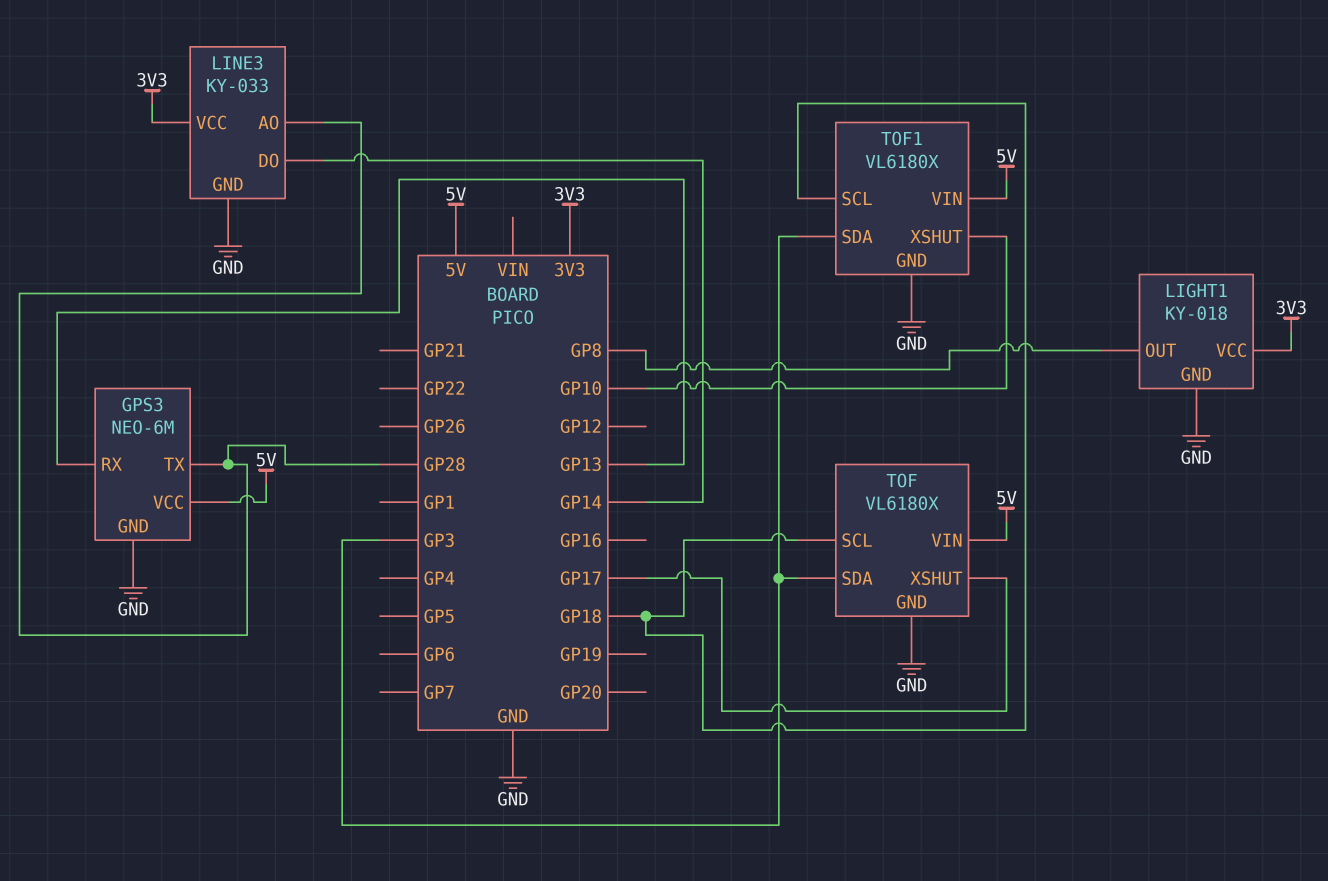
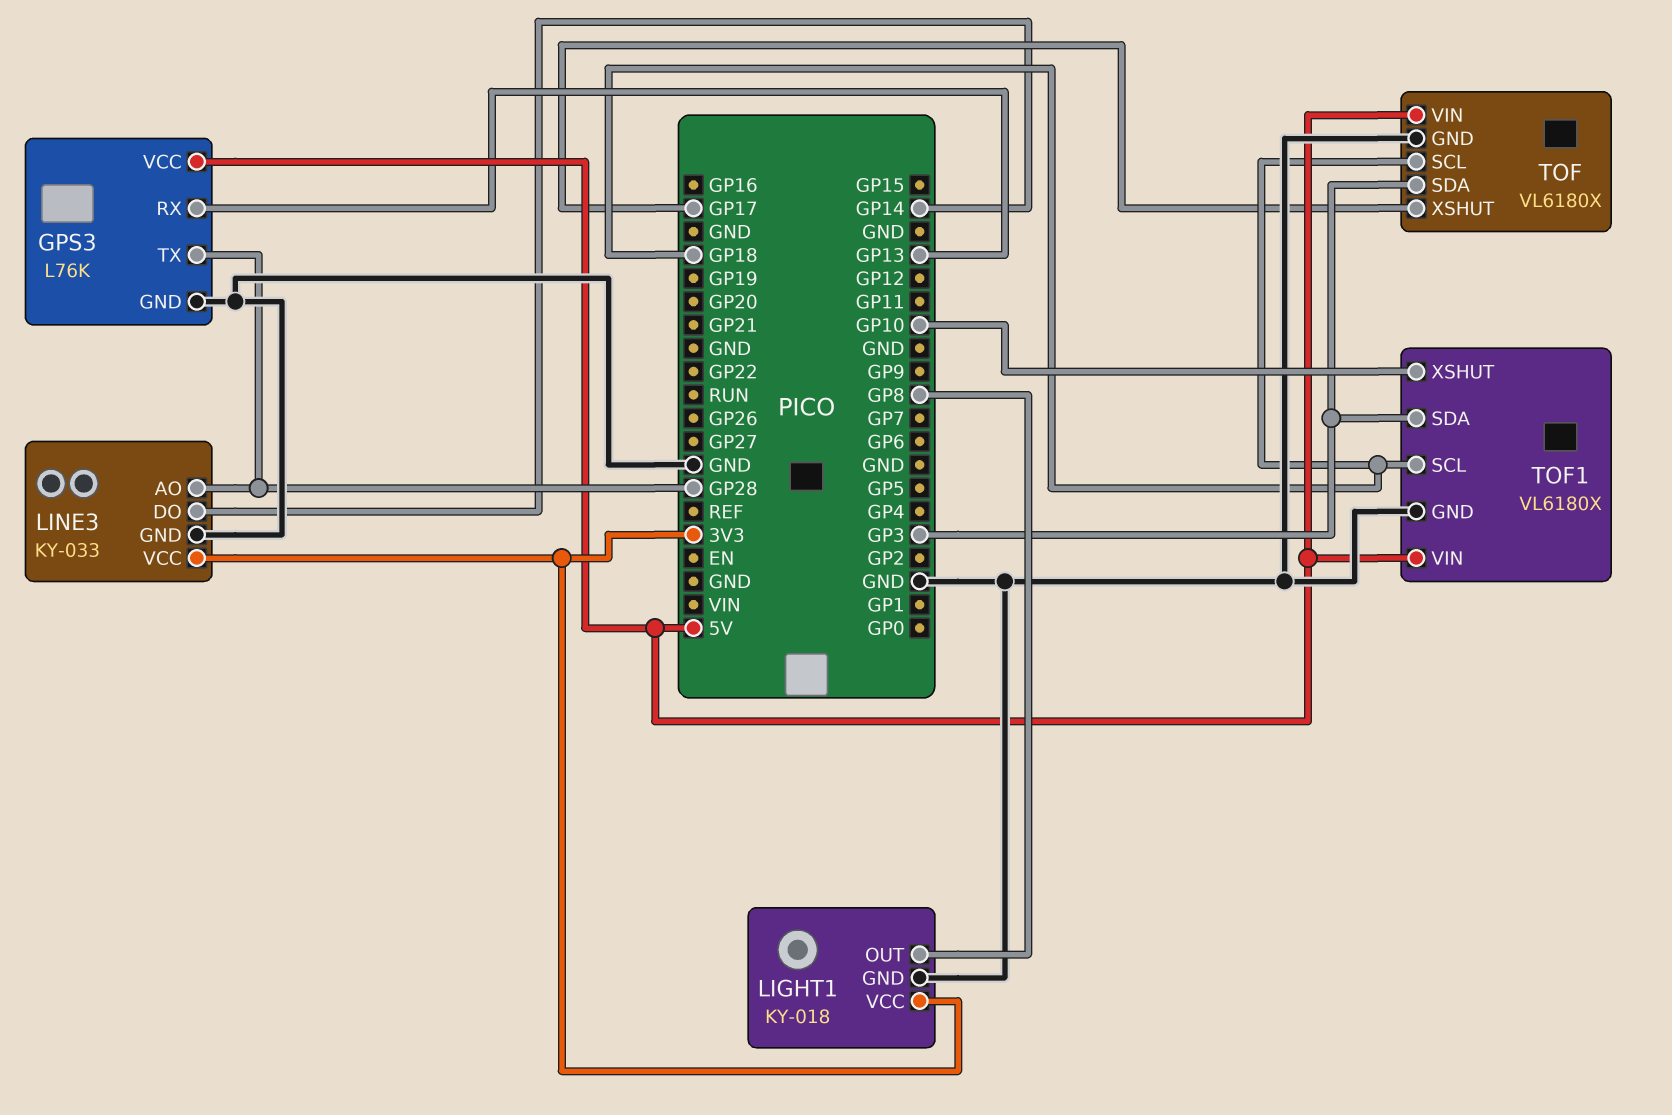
GPS3: NEO-6M -> L76K

